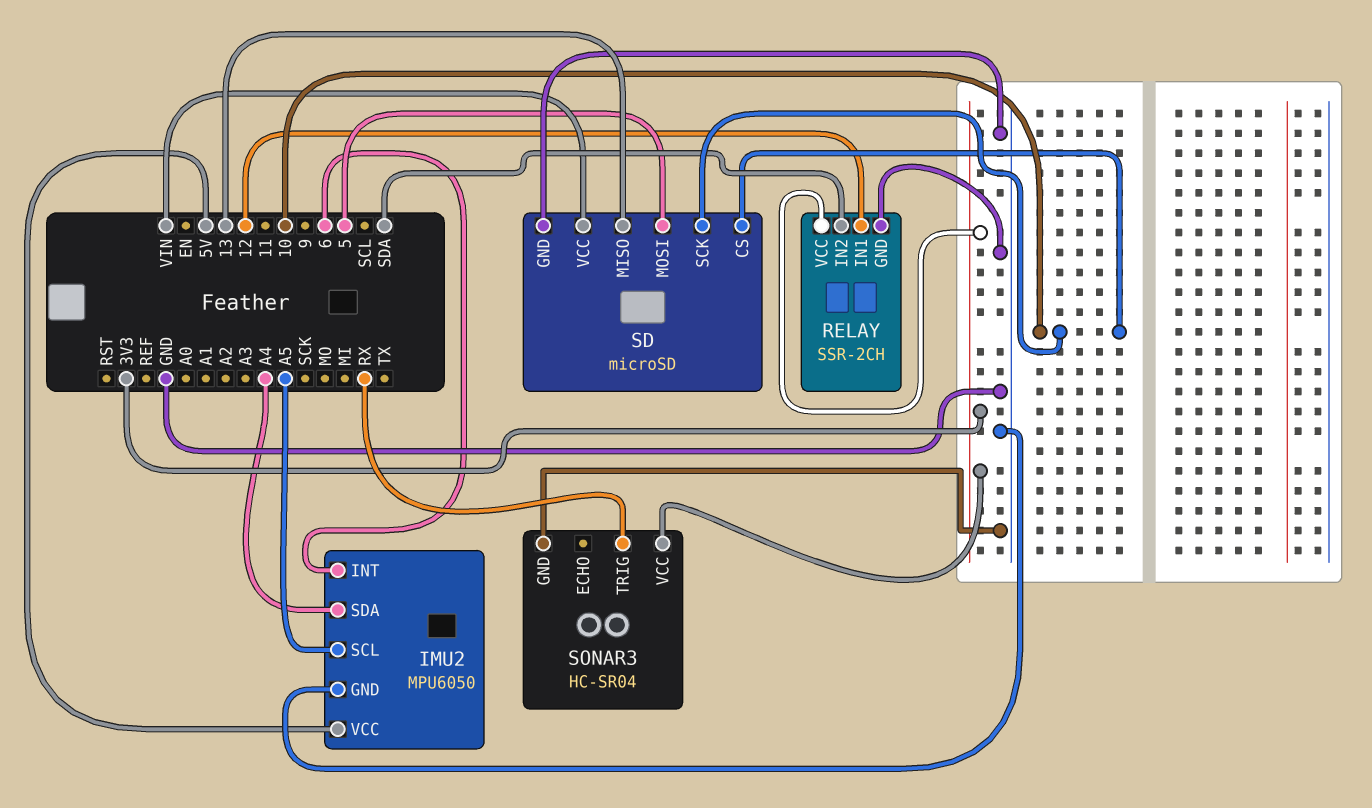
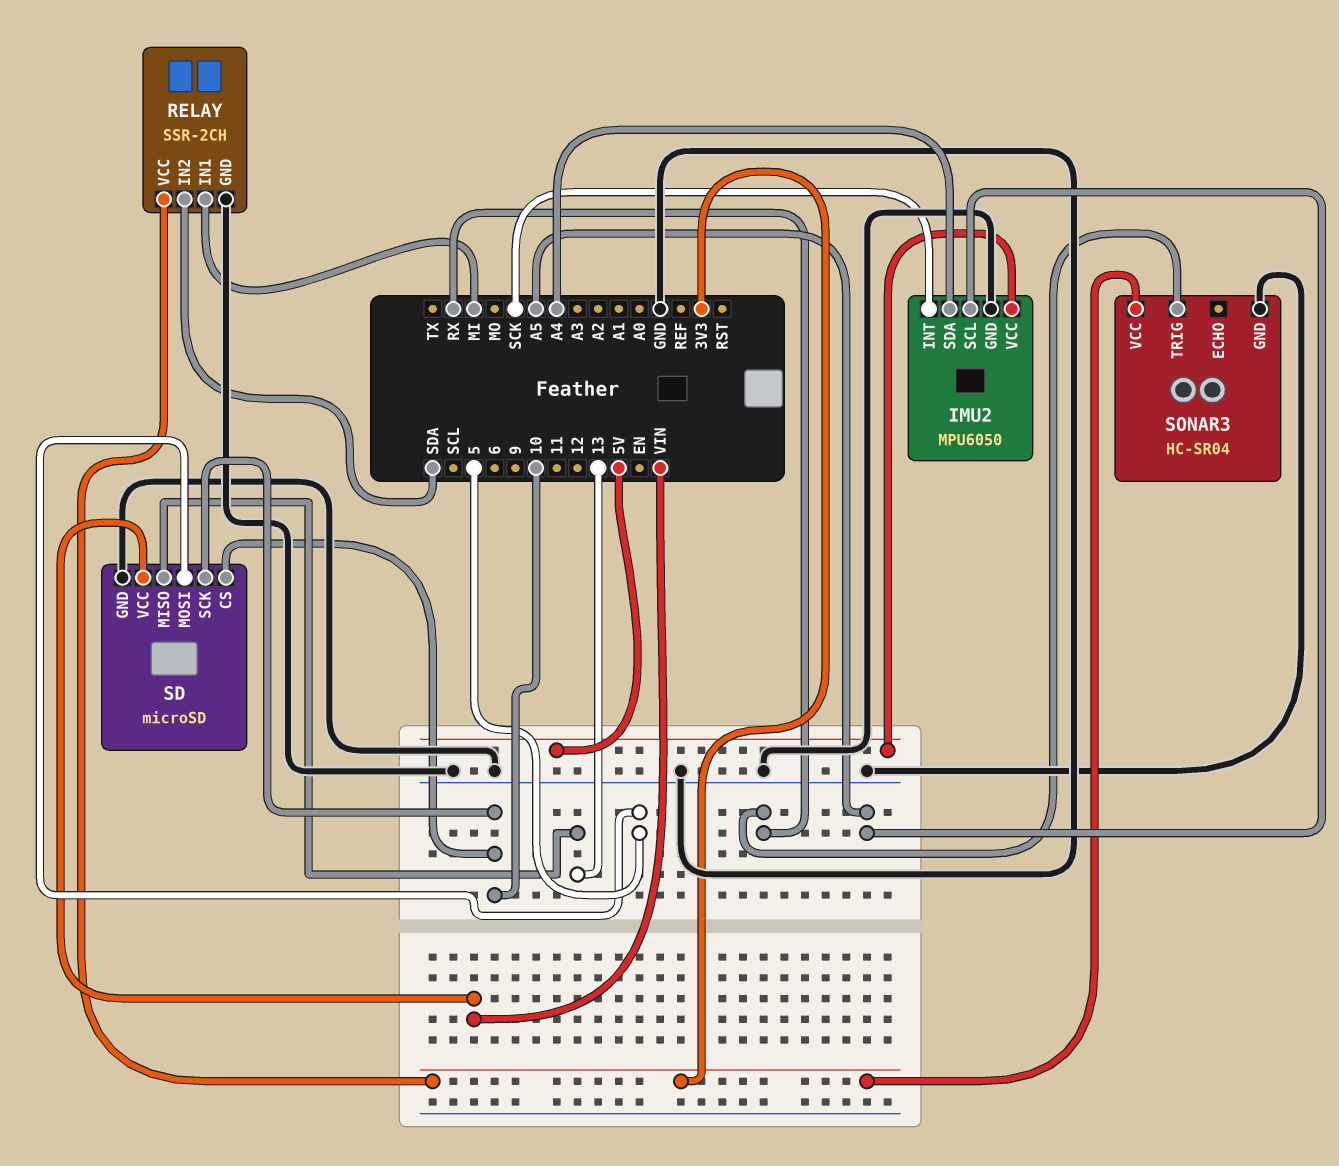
IMU2 pin INT: 6 -> SCK
RELAY pin IN1: 12 -> MI

